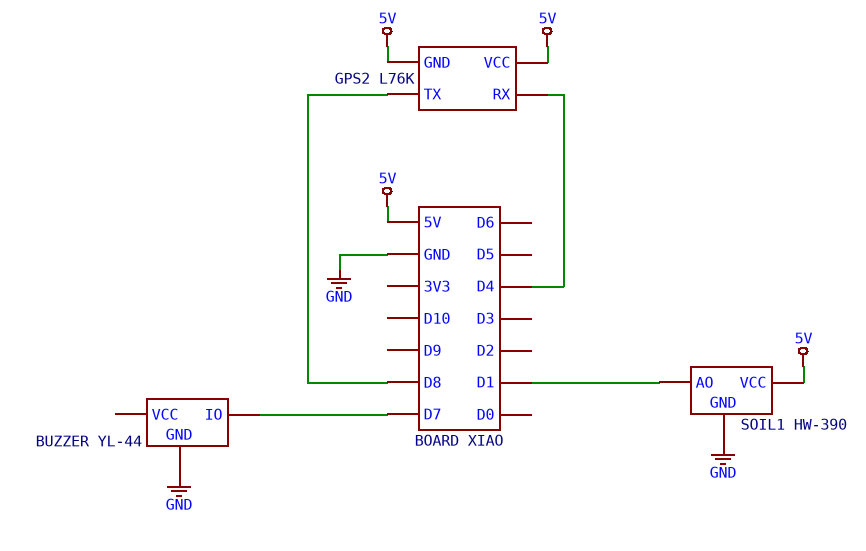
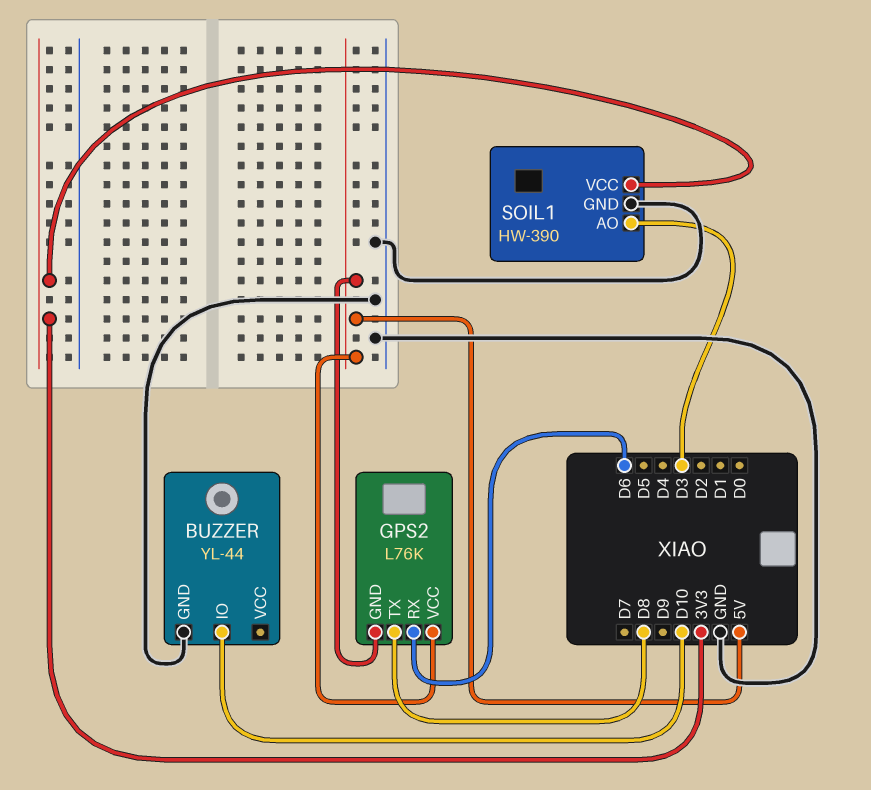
BUZZER pin IO: D7 -> D10
GPS2 pin RX: D4 -> D6
SOIL1 pin AO: D1 -> D3
SOIL1 pin VCC: 5V -> 3V3

